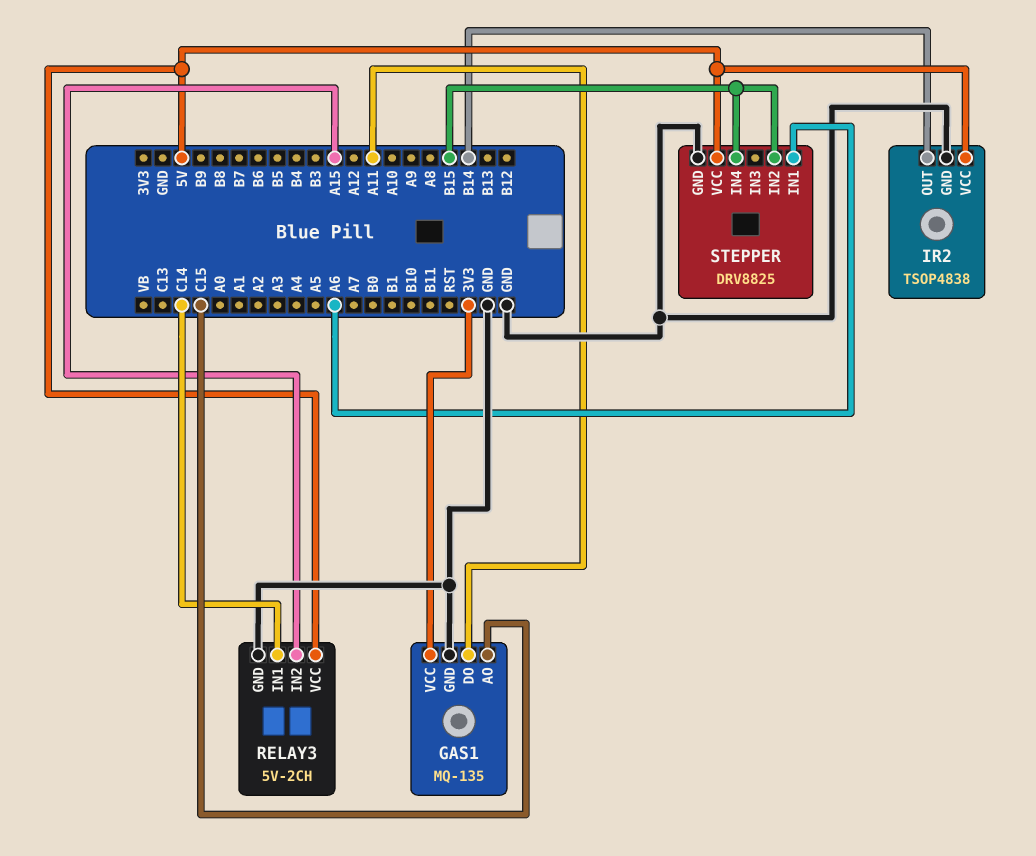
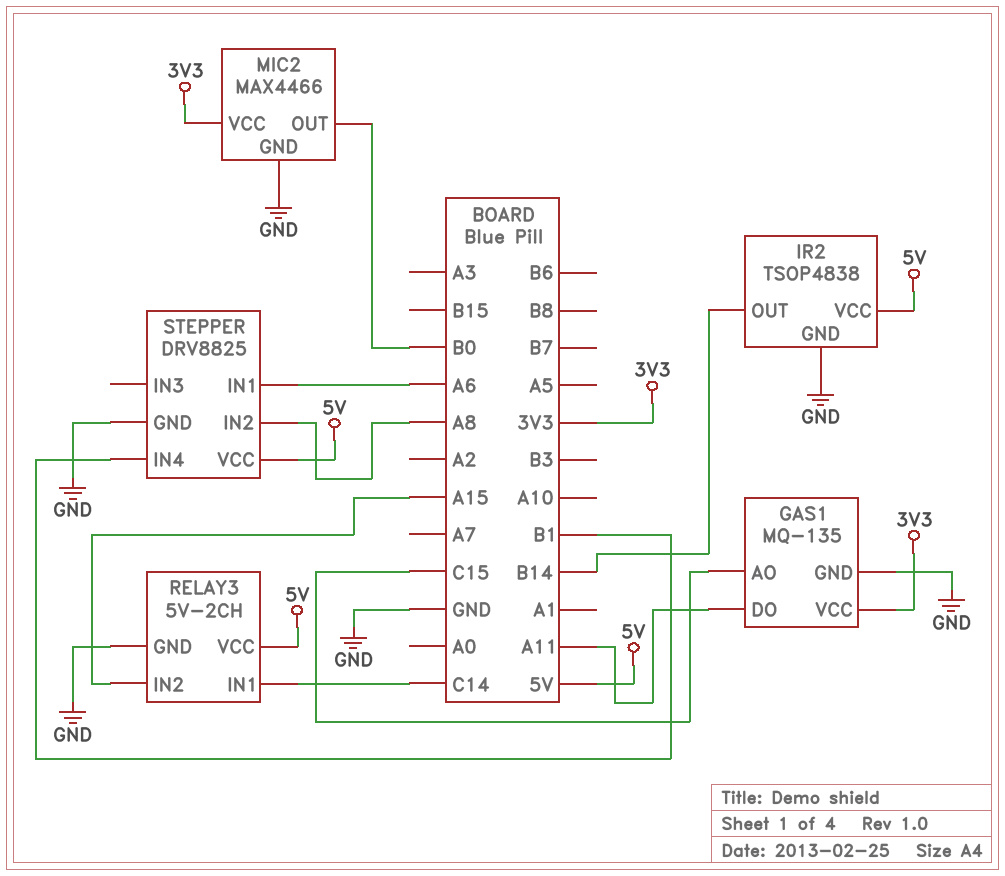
MIC2: none -> MAX4466
MIC2 pin GND: none -> GND
MIC2 pin OUT: none -> B0
MIC2 pin VCC: none -> 3V3
STEPPER pin IN2: B15 -> A8
STEPPER pin IN4: B15 -> B1

